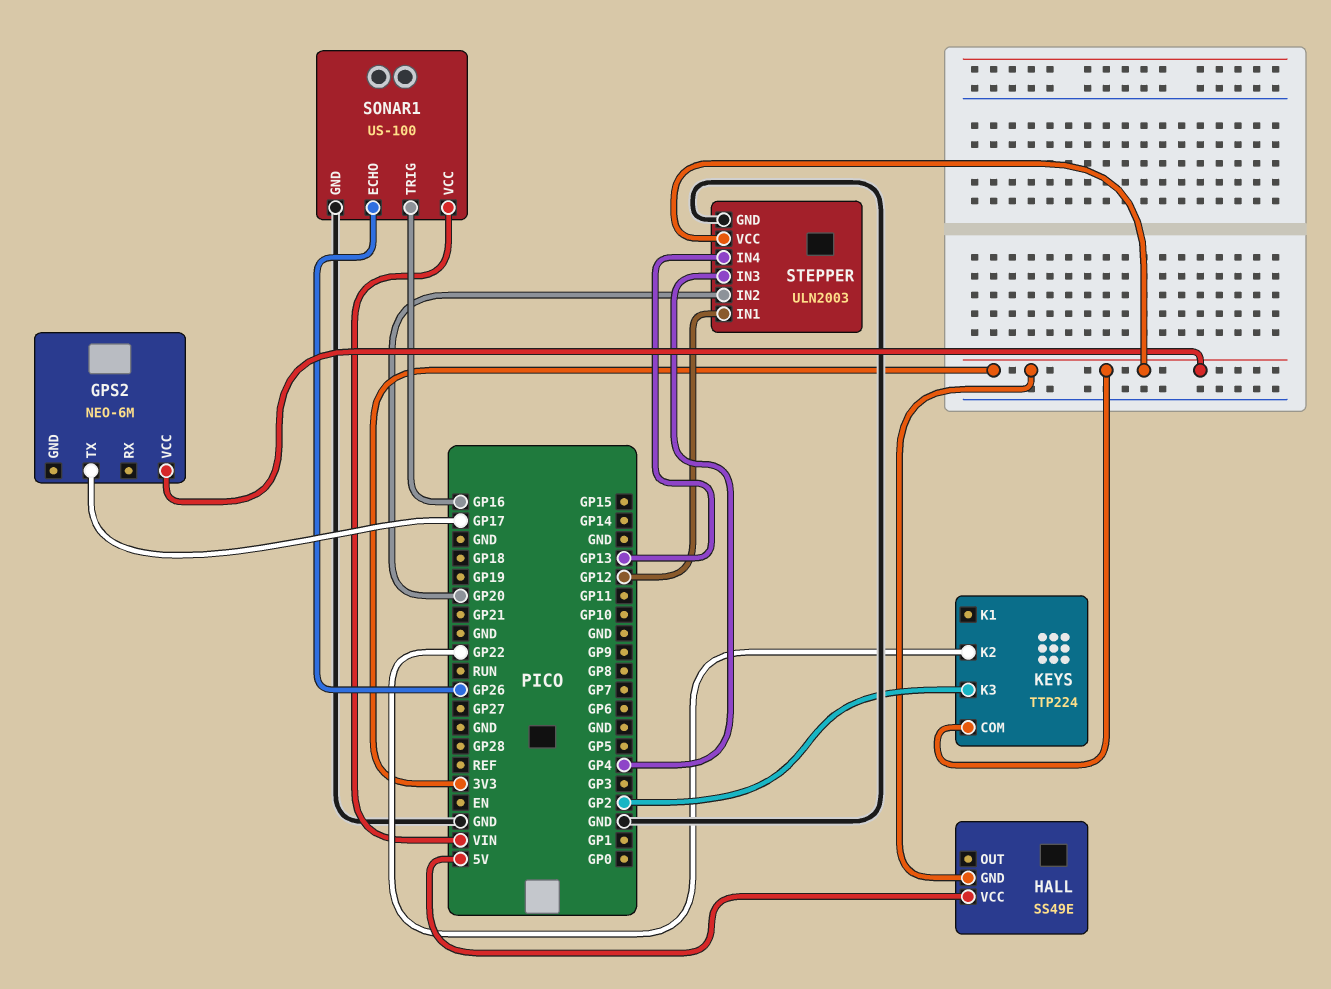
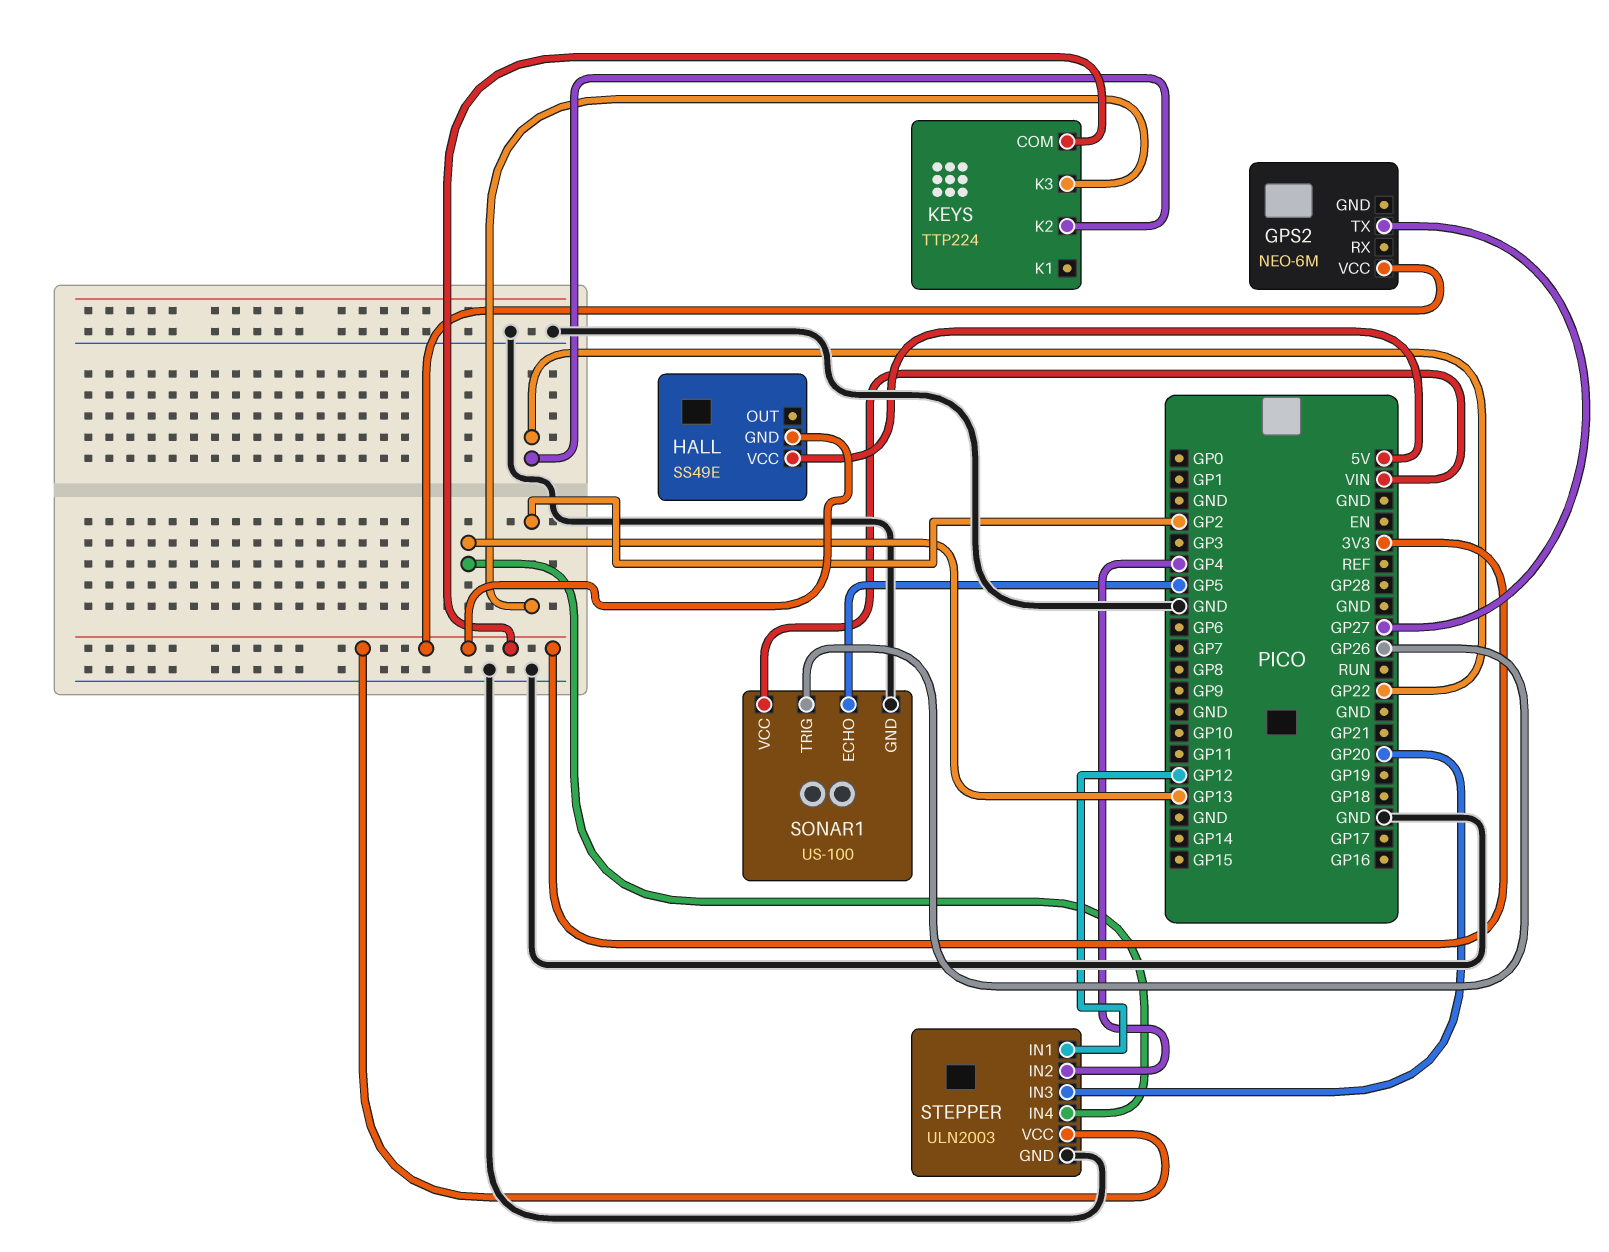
GPS2 pin TX: GP17 -> GP27
SONAR1 pin ECHO: GP26 -> GP5
SONAR1 pin TRIG: GP16 -> GP26
STEPPER pin IN2: GP20 -> GP4
STEPPER pin IN3: GP4 -> GP20

